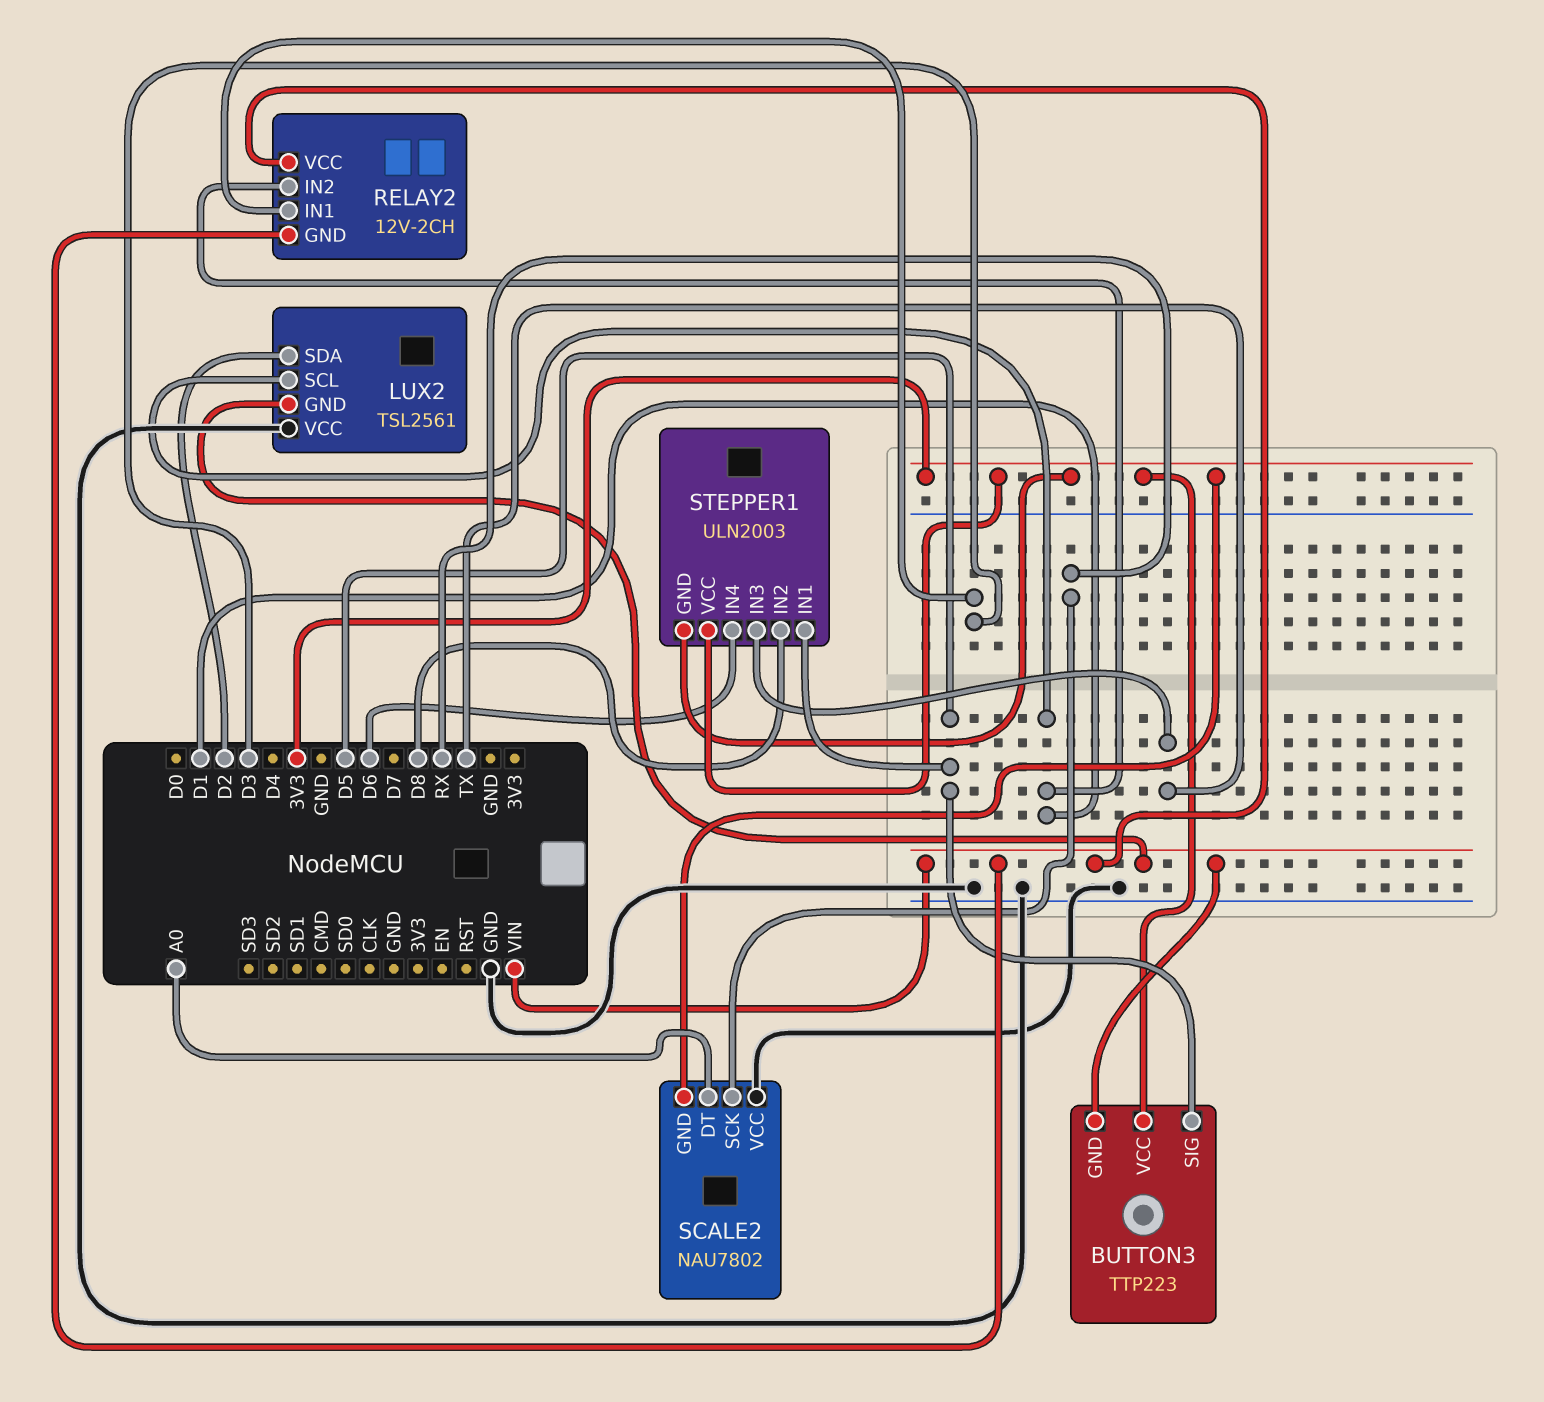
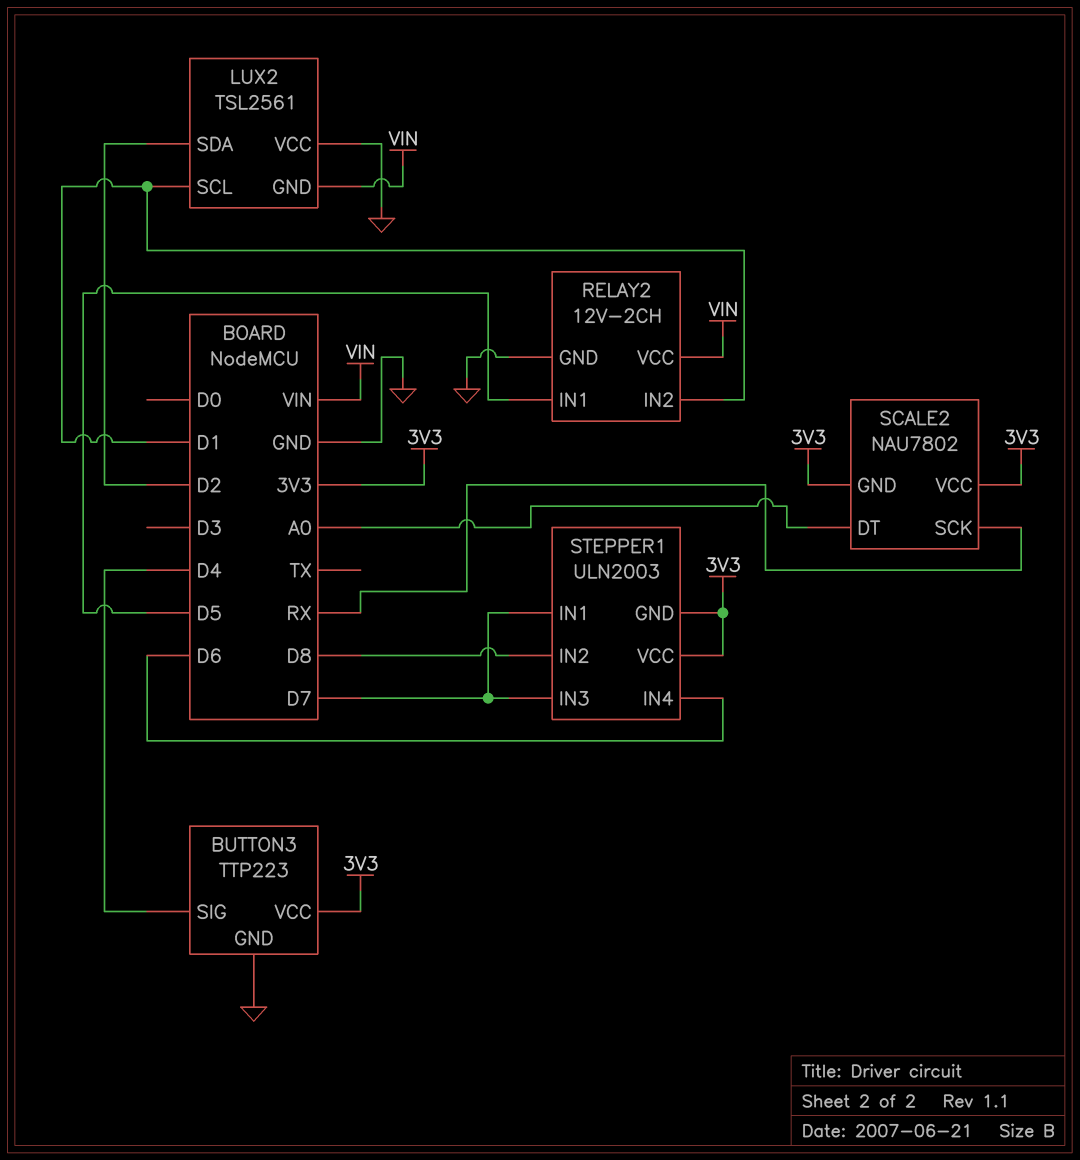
BUTTON3 pin GND: VIN -> GND
BUTTON3 pin SIG: D5 -> D4
RELAY2 pin GND: VIN -> GND
RELAY2 pin IN1: D3 -> D5
SCALE2 pin VCC: GND -> 3V3
STEPPER1 pin IN1: D5 -> D7
STEPPER1 pin IN3: TX -> D7

